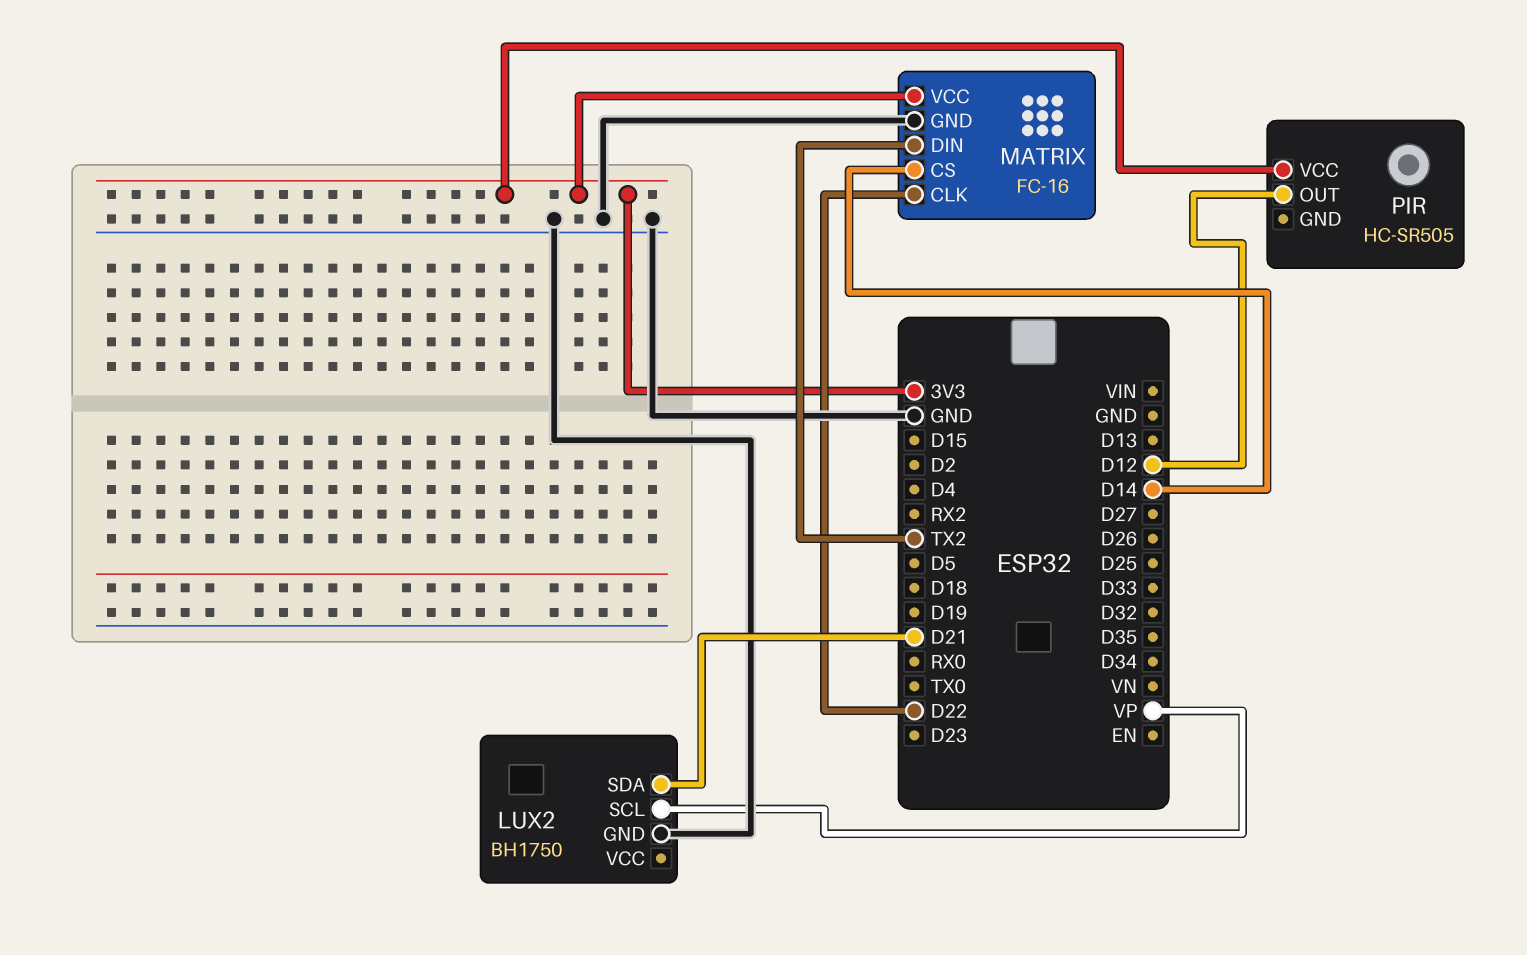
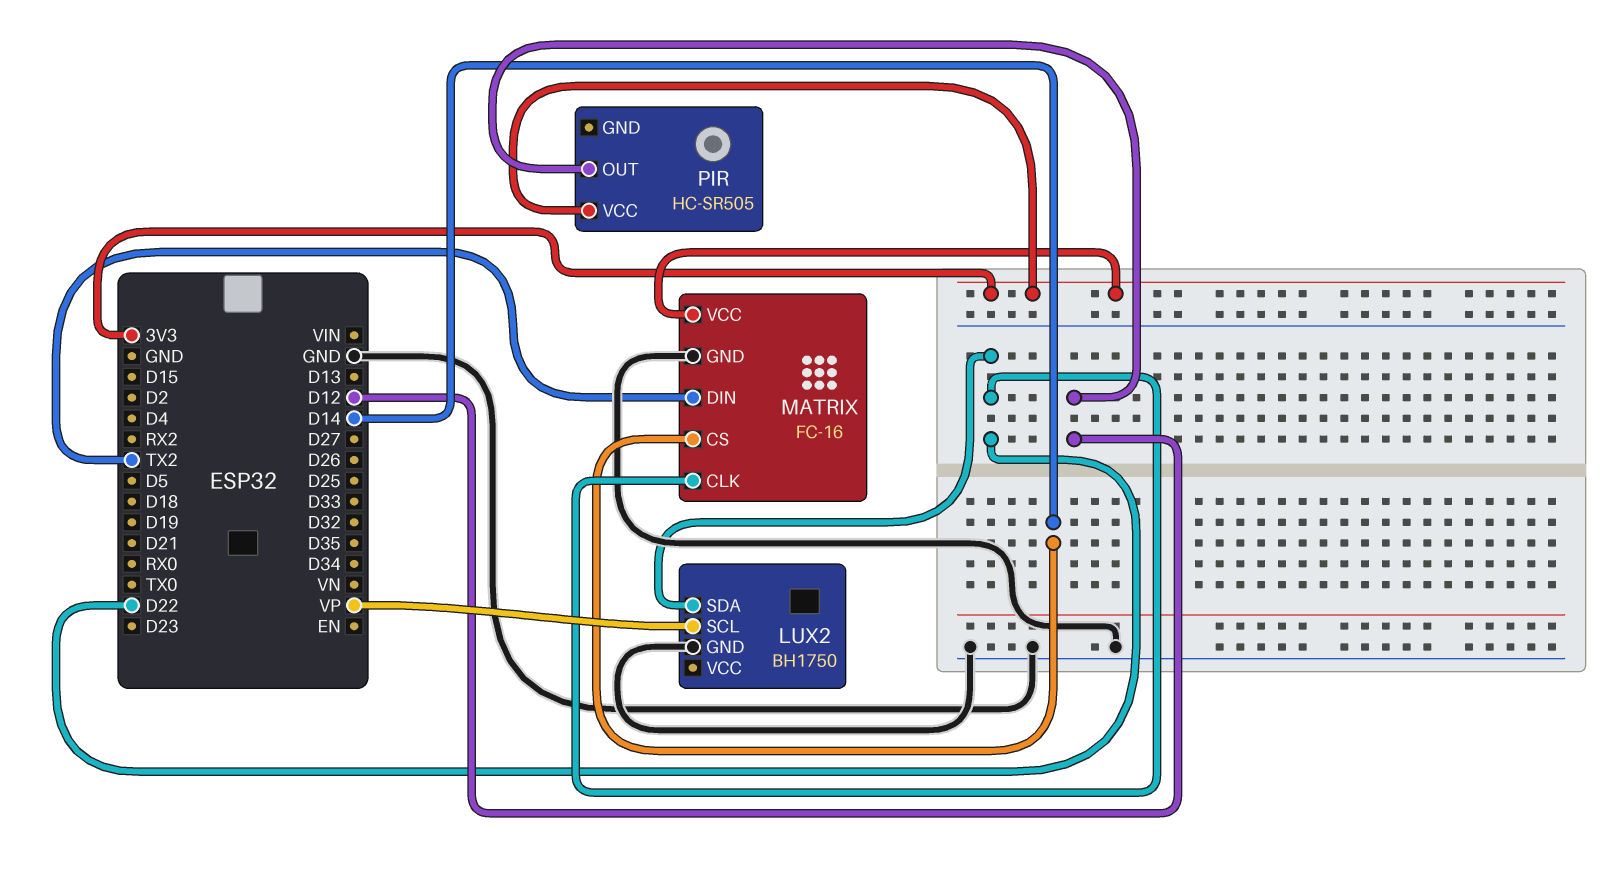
LUX2 pin SDA: D21 -> D22

